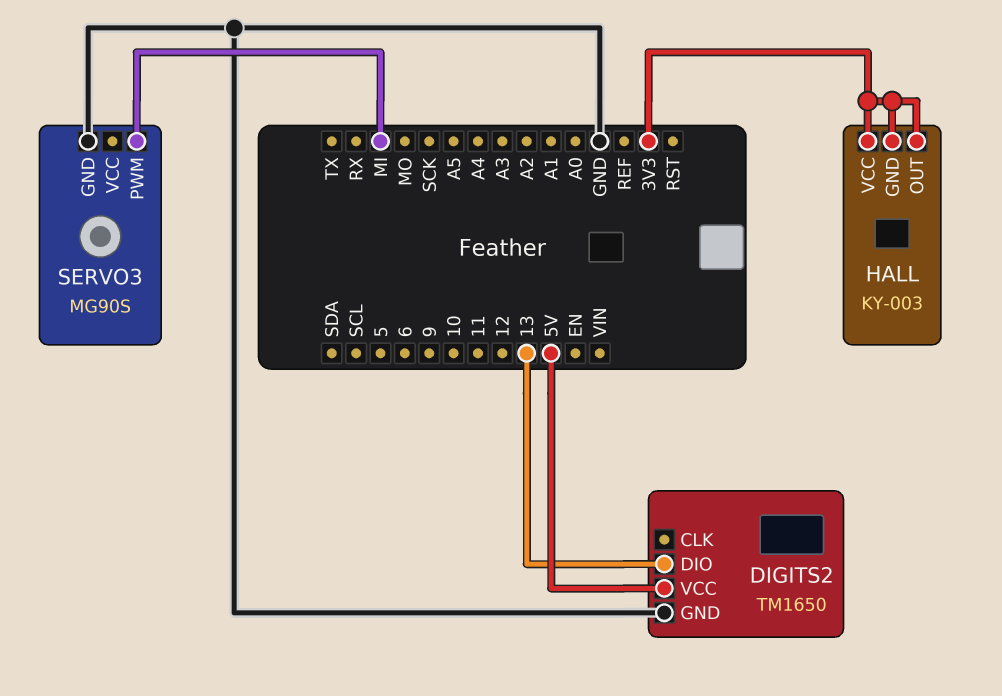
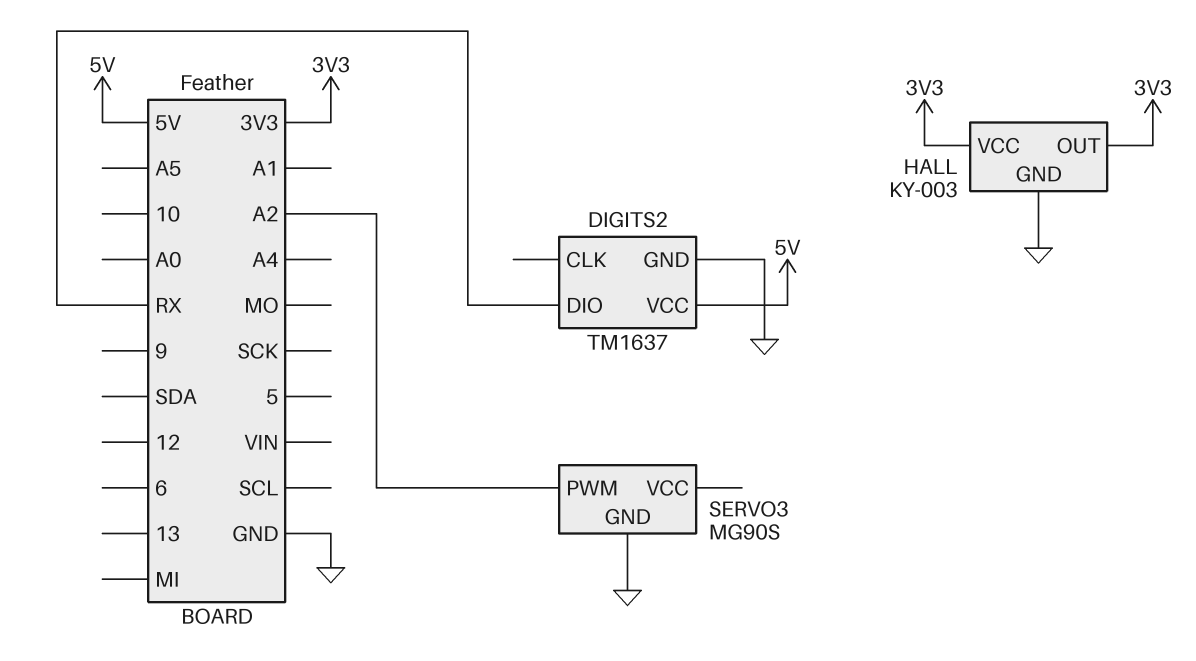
DIGITS2: TM1650 -> TM1637
DIGITS2 pin DIO: 13 -> RX
HALL pin GND: 3V3 -> GND
SERVO3 pin PWM: MI -> A2

